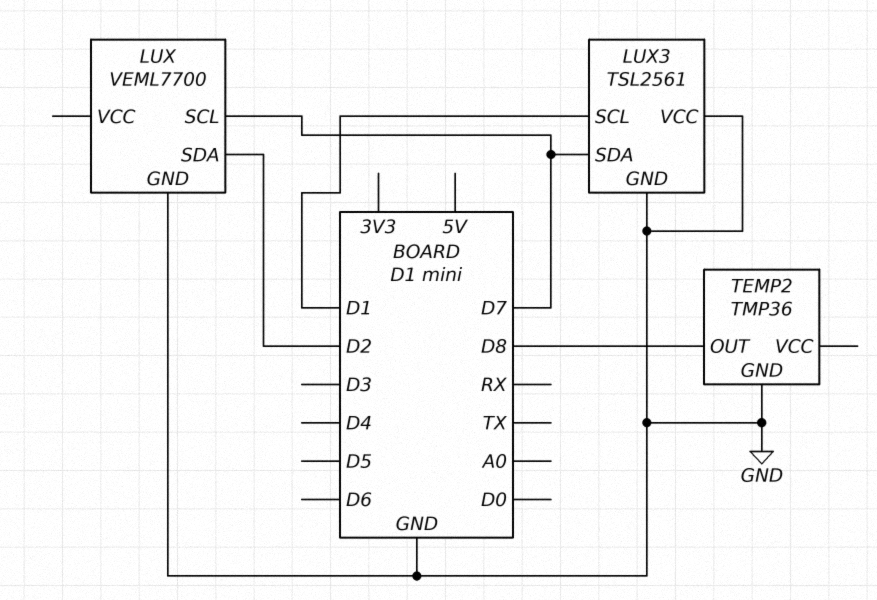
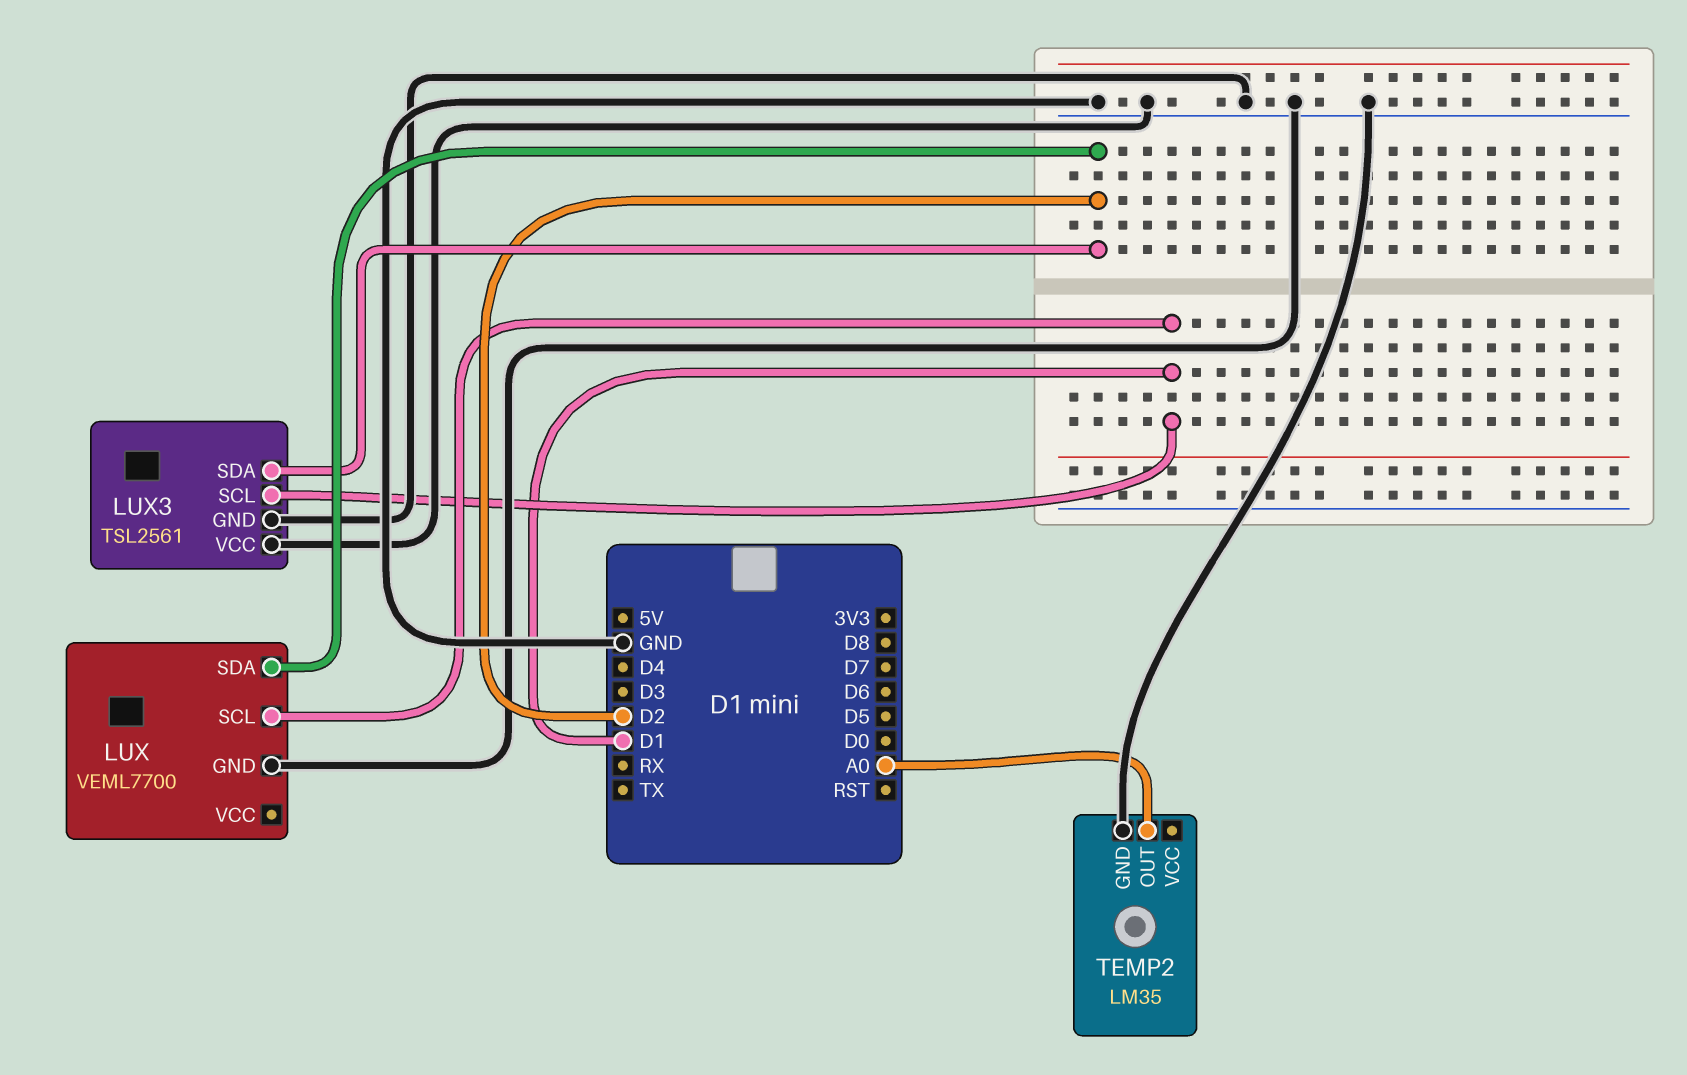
LUX pin SCL: D7 -> D1
LUX3 pin SDA: D7 -> D2
TEMP2: TMP36 -> LM35
TEMP2 pin OUT: D8 -> A0

